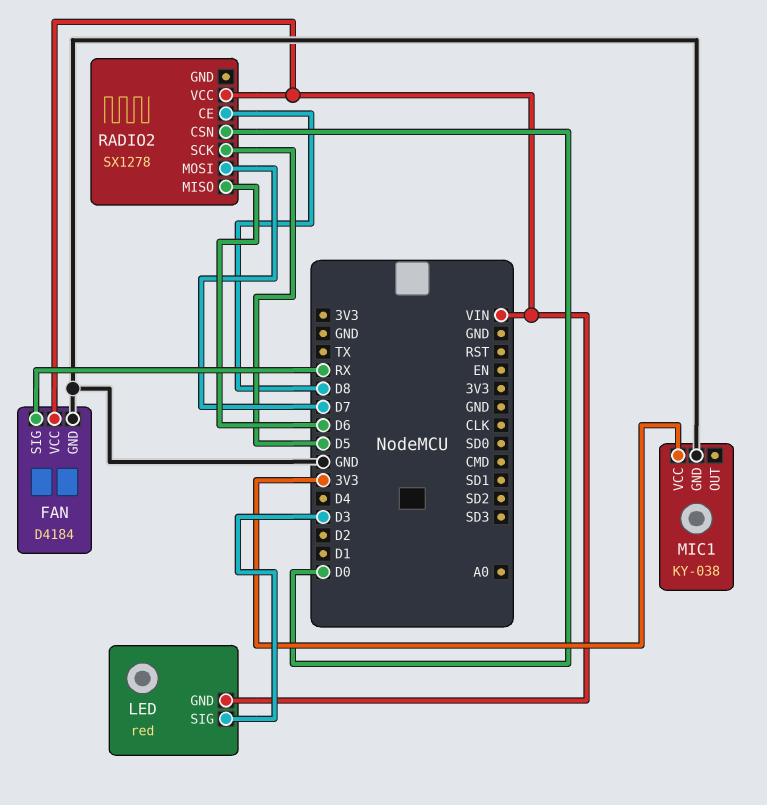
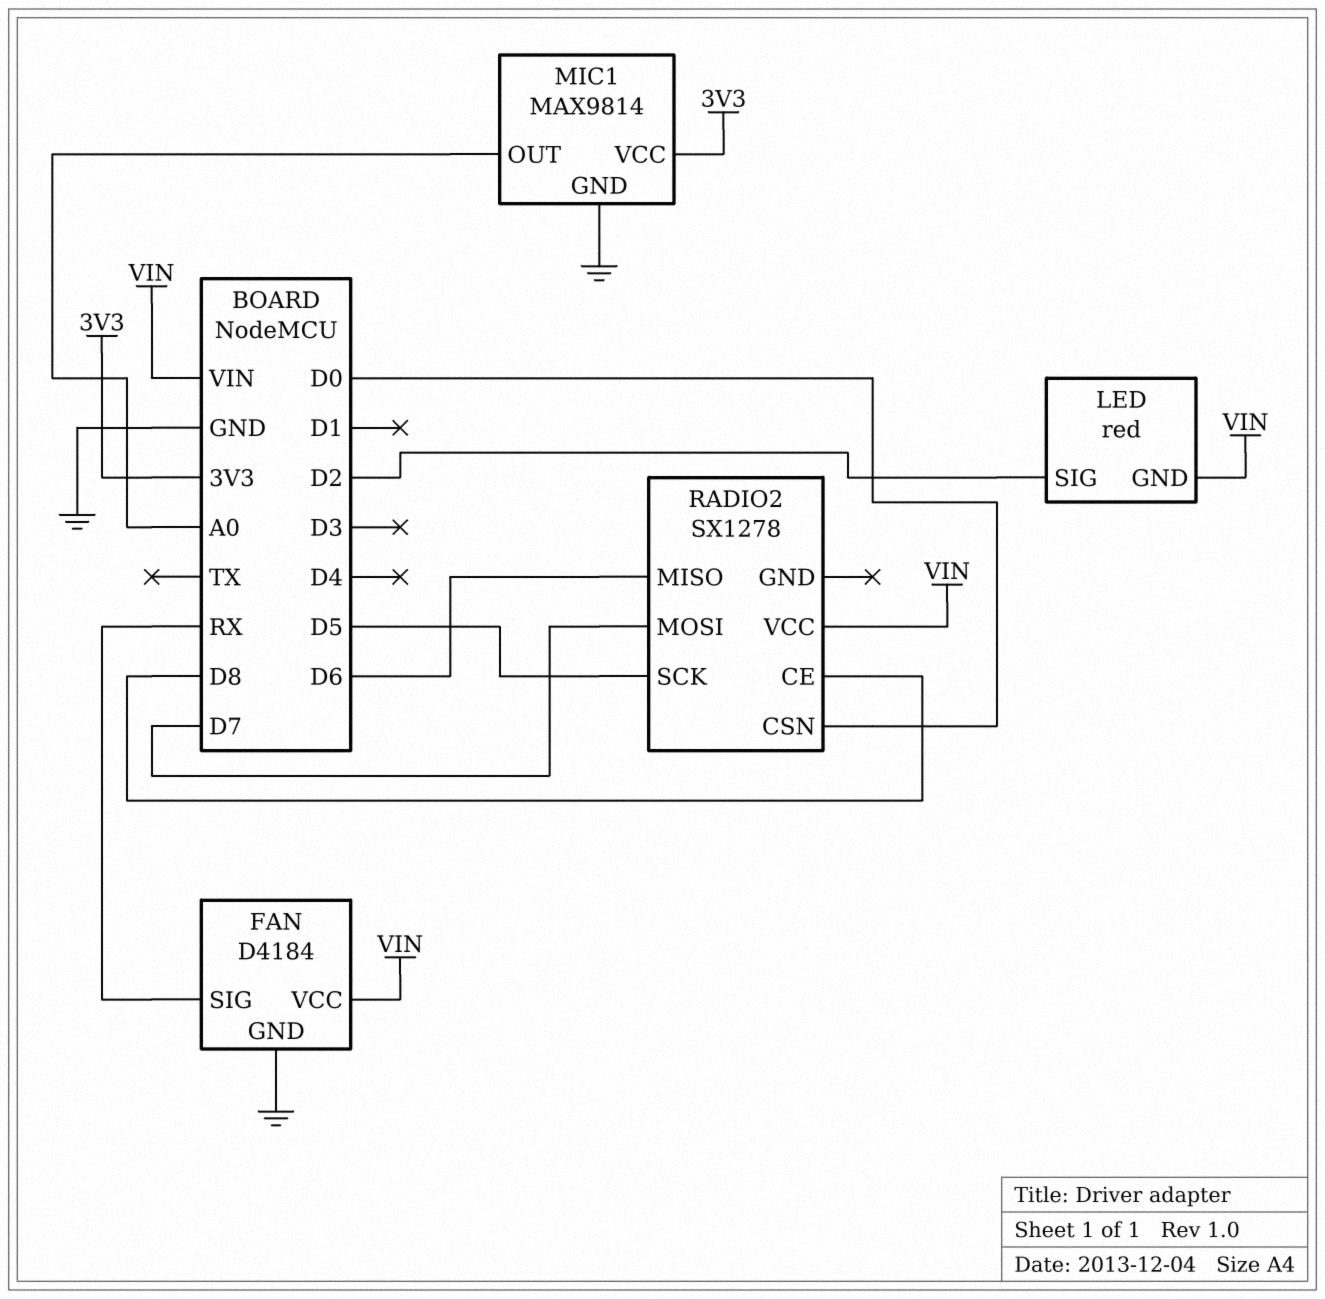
LED pin SIG: D3 -> D2
MIC1: KY-038 -> MAX9814
MIC1 pin OUT: none -> A0

